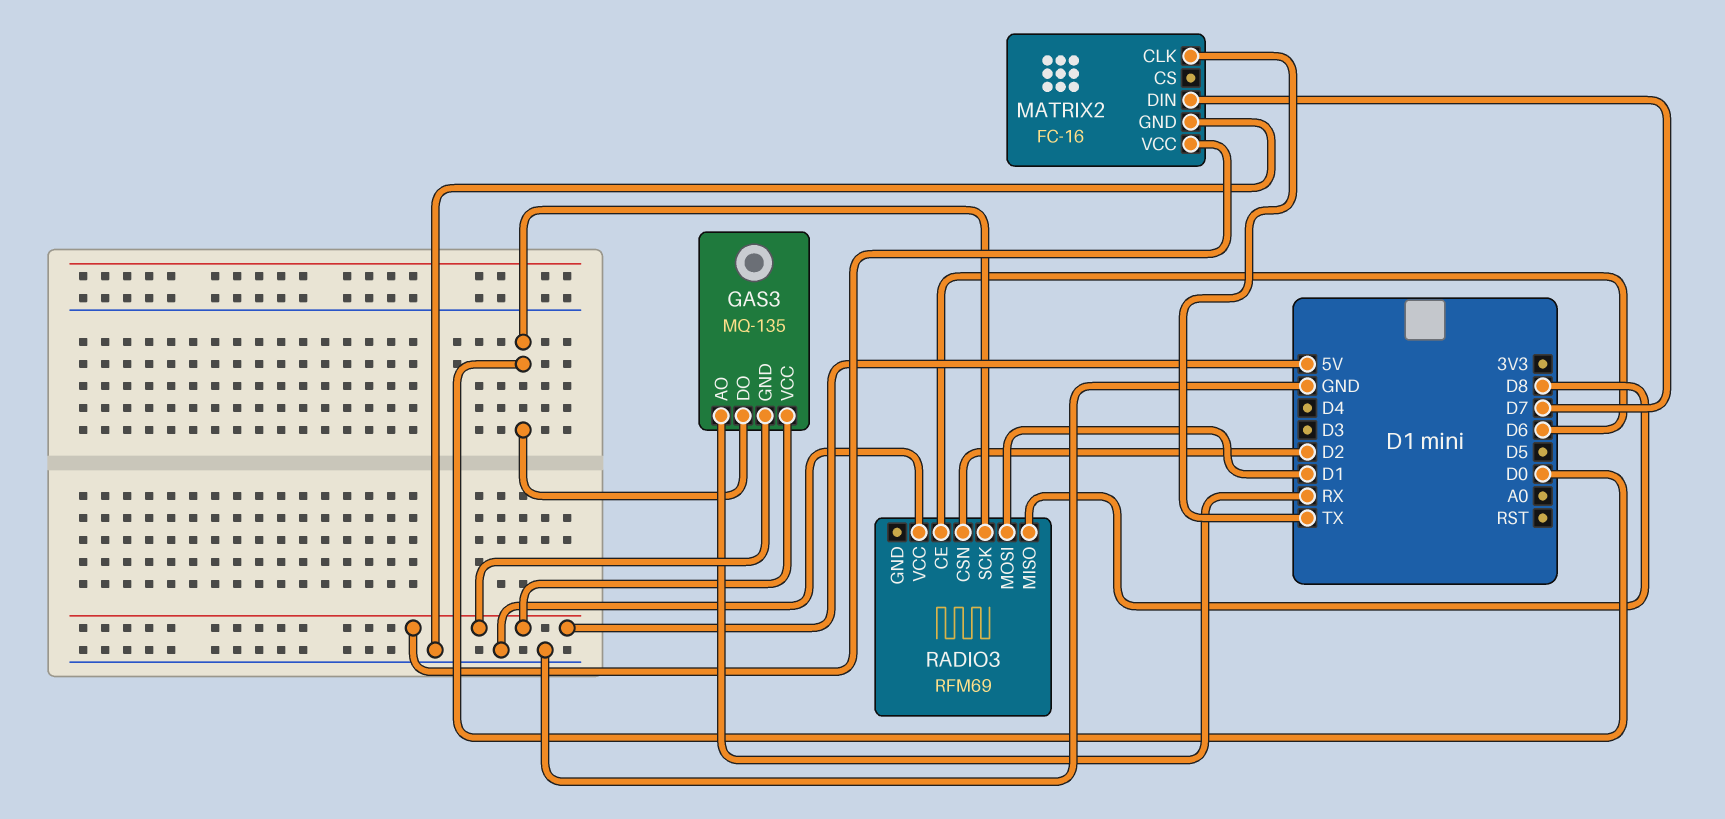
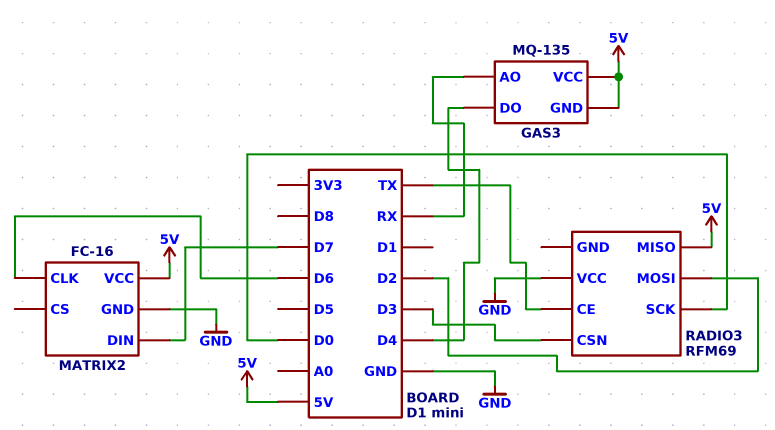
GAS3 pin DO: D0 -> D4
MATRIX2 pin CLK: TX -> D6
RADIO3 pin CE: D6 -> TX
RADIO3 pin CSN: D2 -> D3
RADIO3 pin MISO: D8 -> 5V
RADIO3 pin MOSI: D1 -> D2

